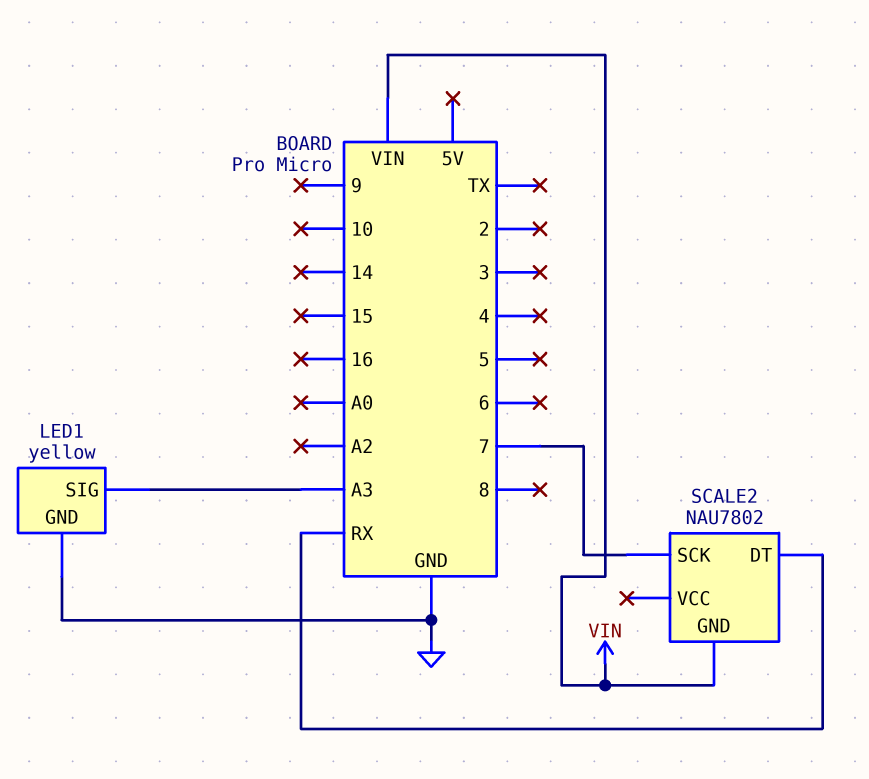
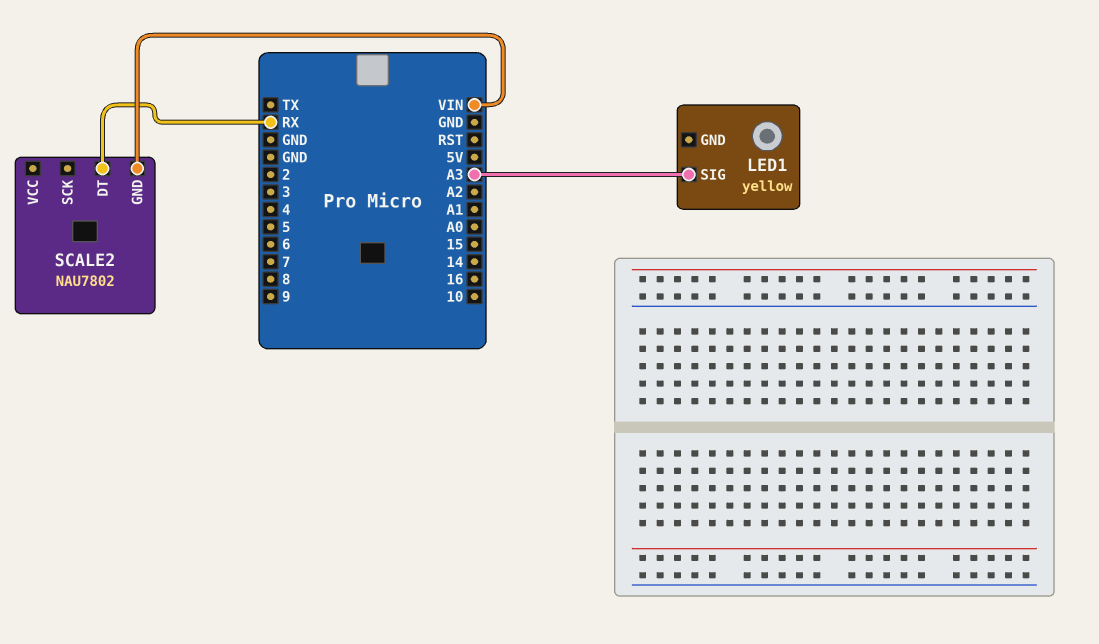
LED1 pin GND: GND -> none
SCALE2 pin SCK: 7 -> none

